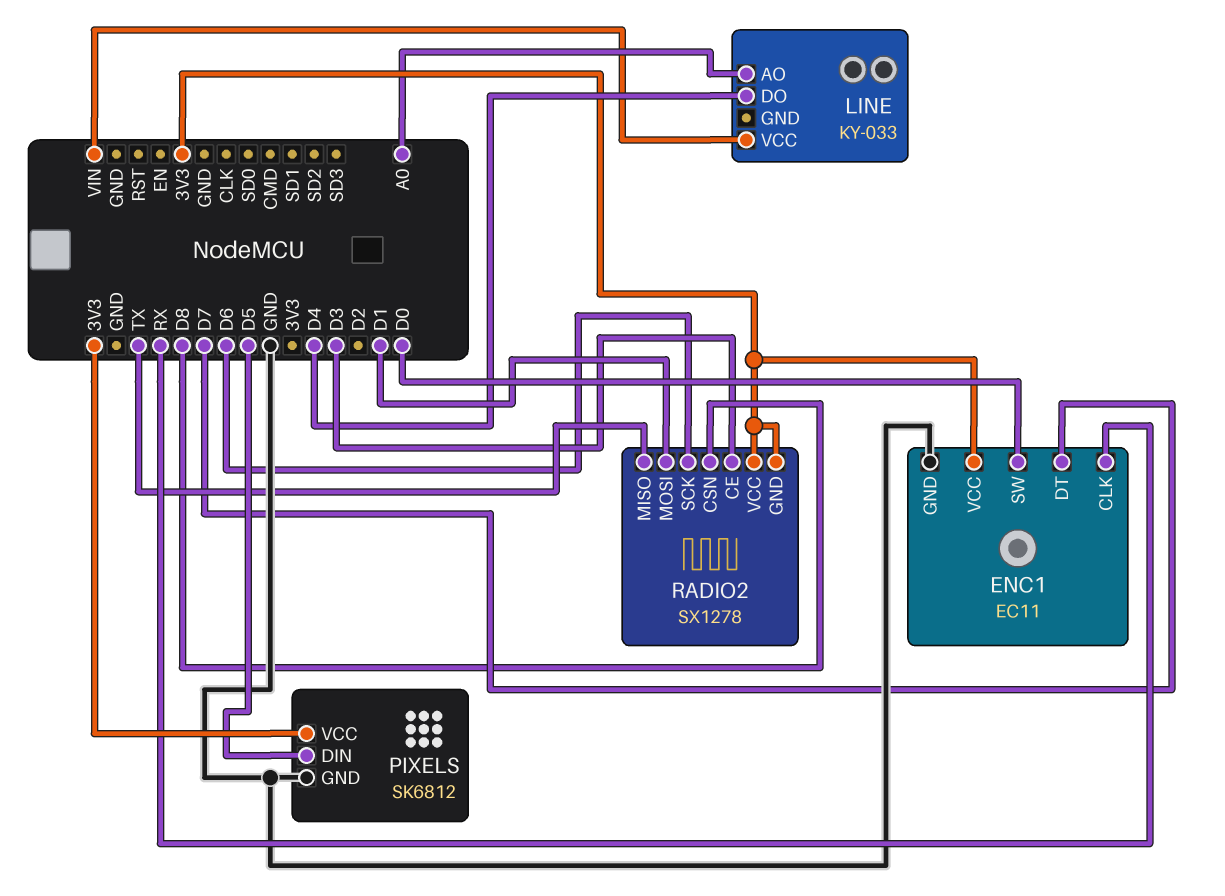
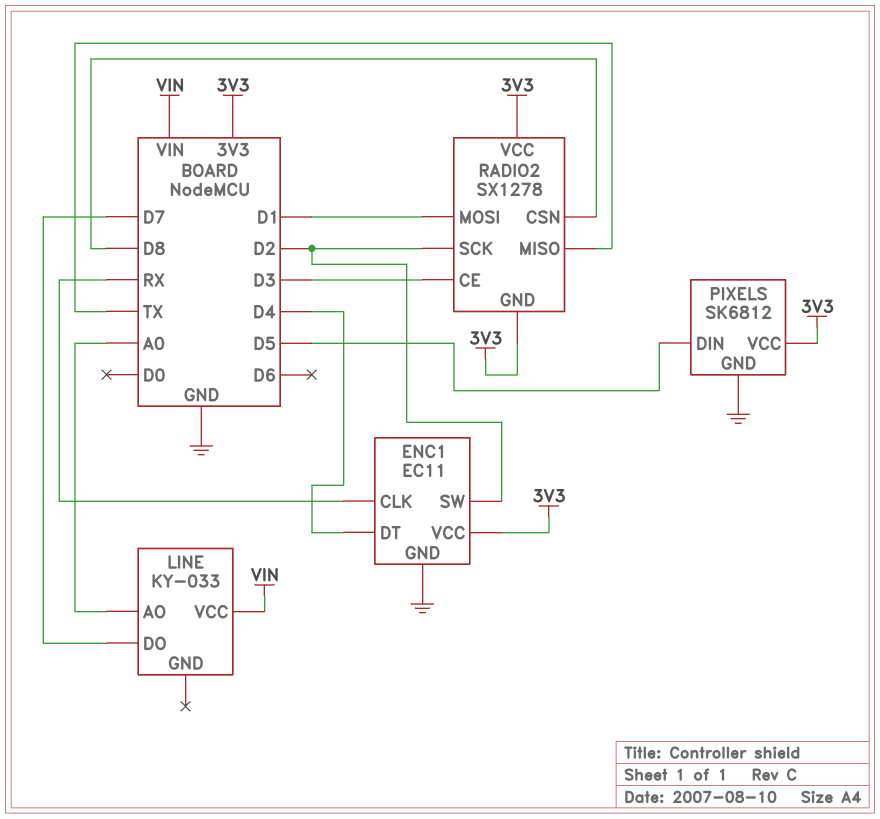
ENC1 pin DT: D7 -> D4
ENC1 pin SW: D0 -> D2
LINE pin DO: D4 -> D7
RADIO2 pin SCK: D6 -> D2

